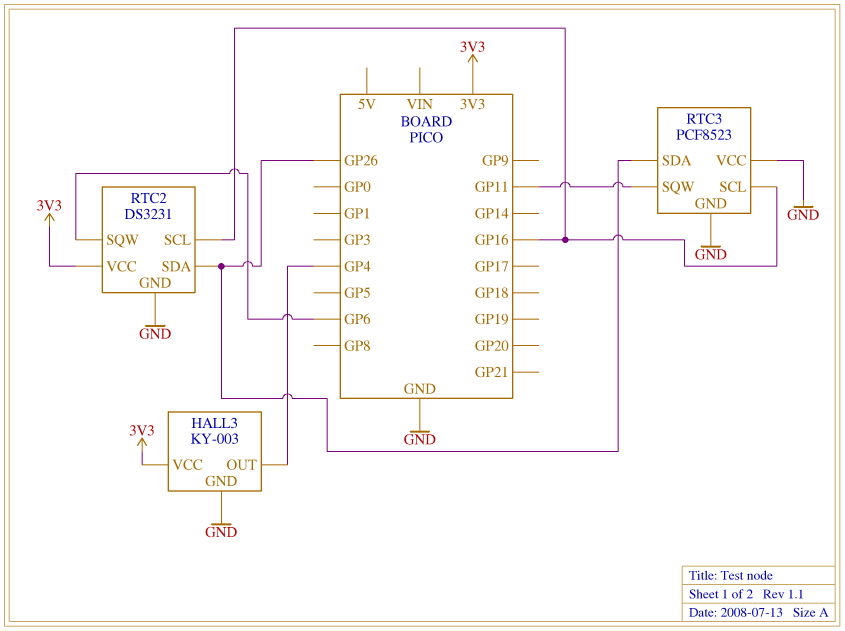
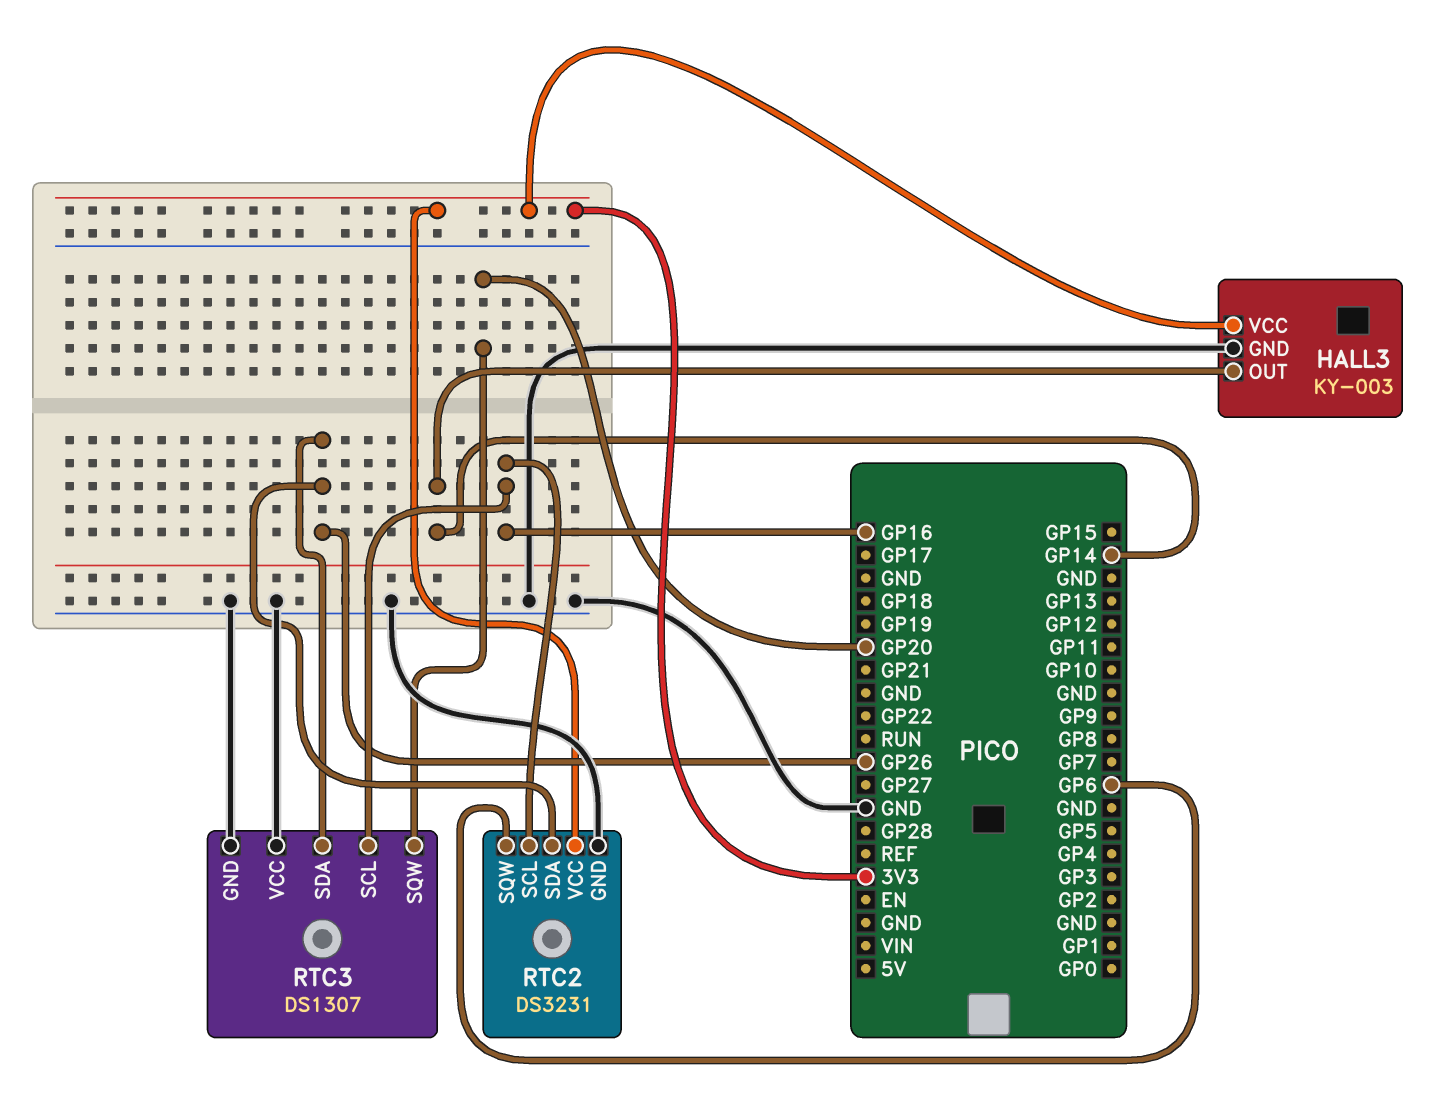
HALL3 pin OUT: GP4 -> GP14
RTC3: PCF8523 -> DS1307
RTC3 pin SQW: GP11 -> GP20

